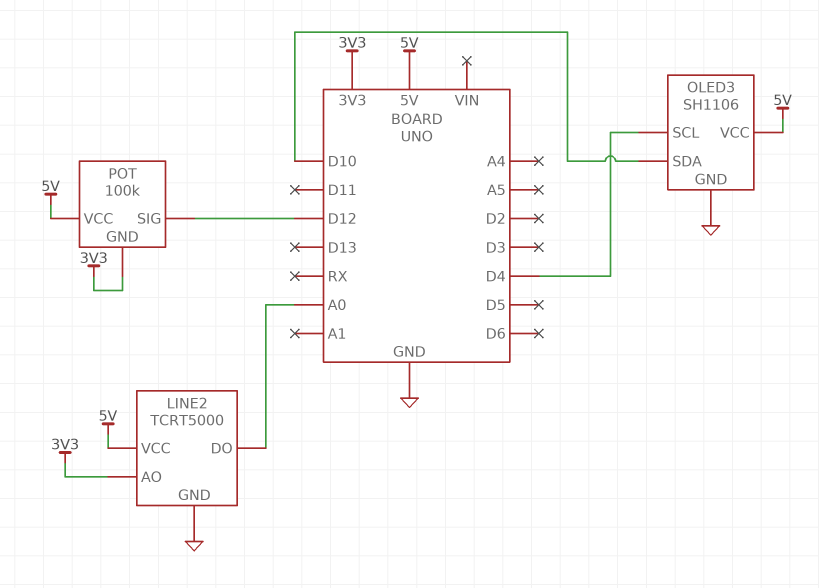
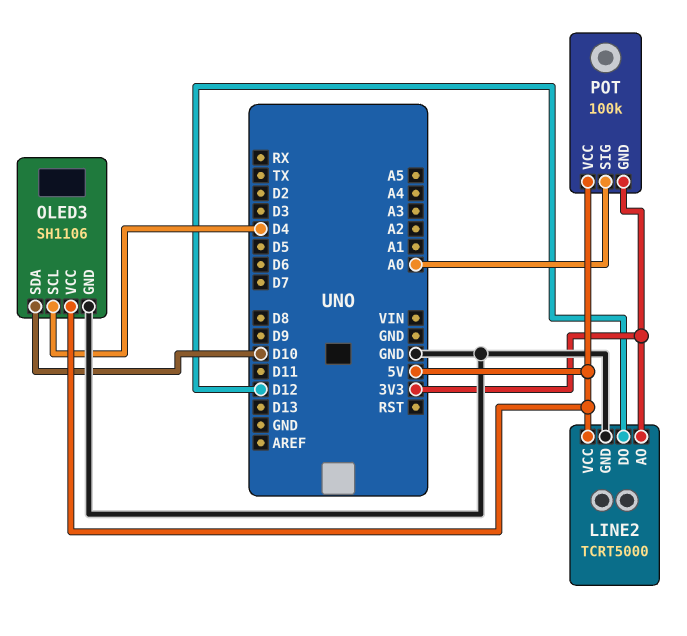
LINE2 pin DO: A0 -> D12
POT pin SIG: D12 -> A0

